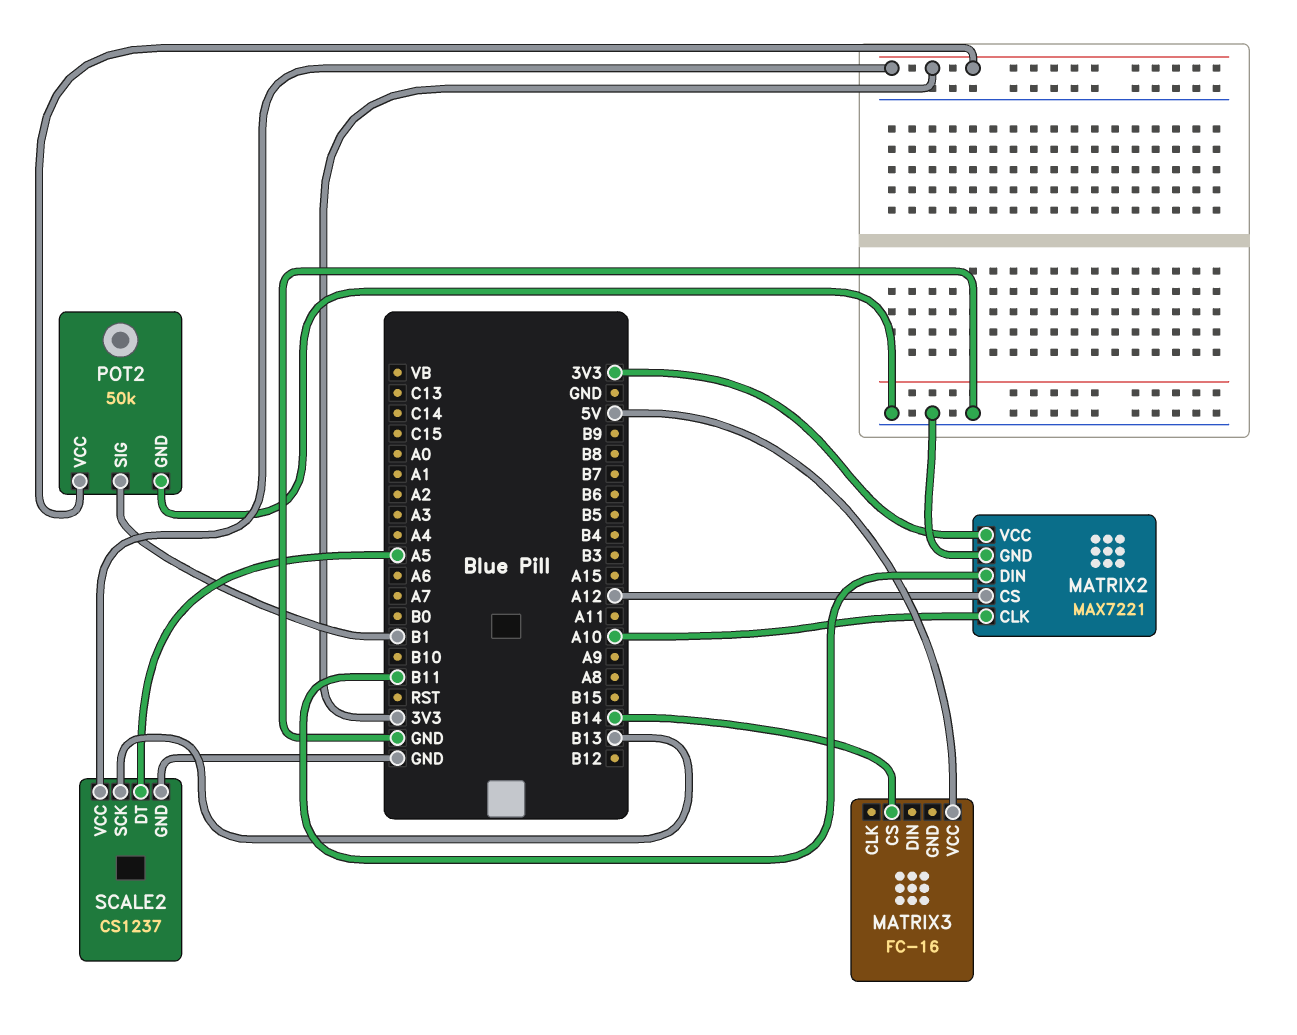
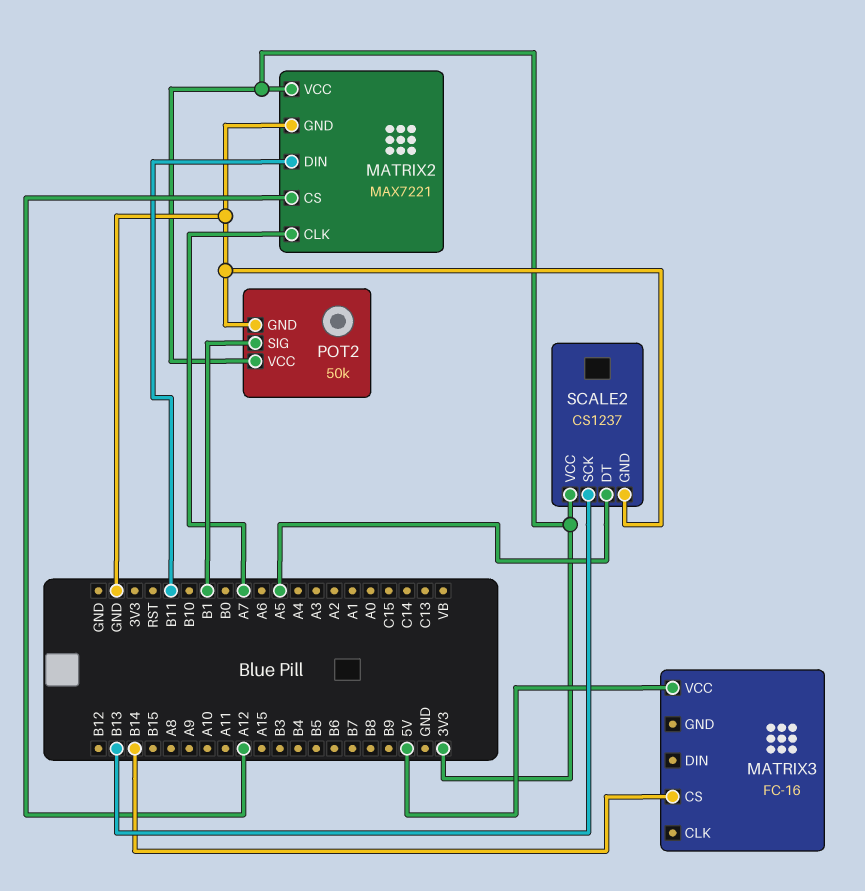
MATRIX2 pin CLK: A10 -> A7

